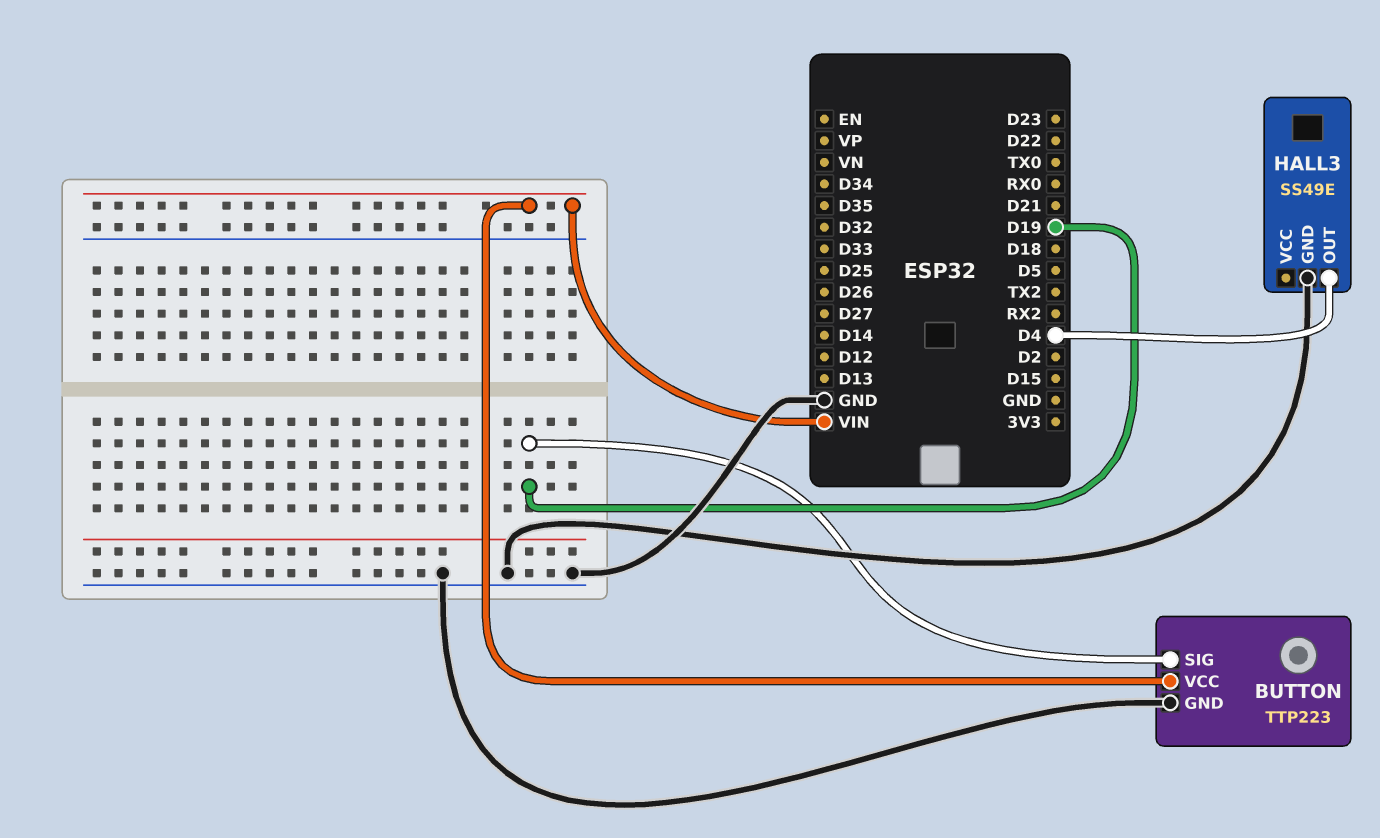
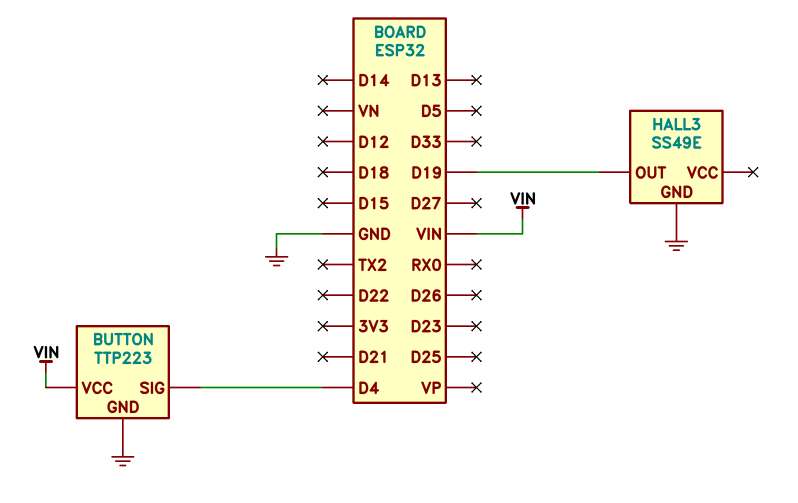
BUTTON pin SIG: D19 -> D4
HALL3 pin OUT: D4 -> D19

